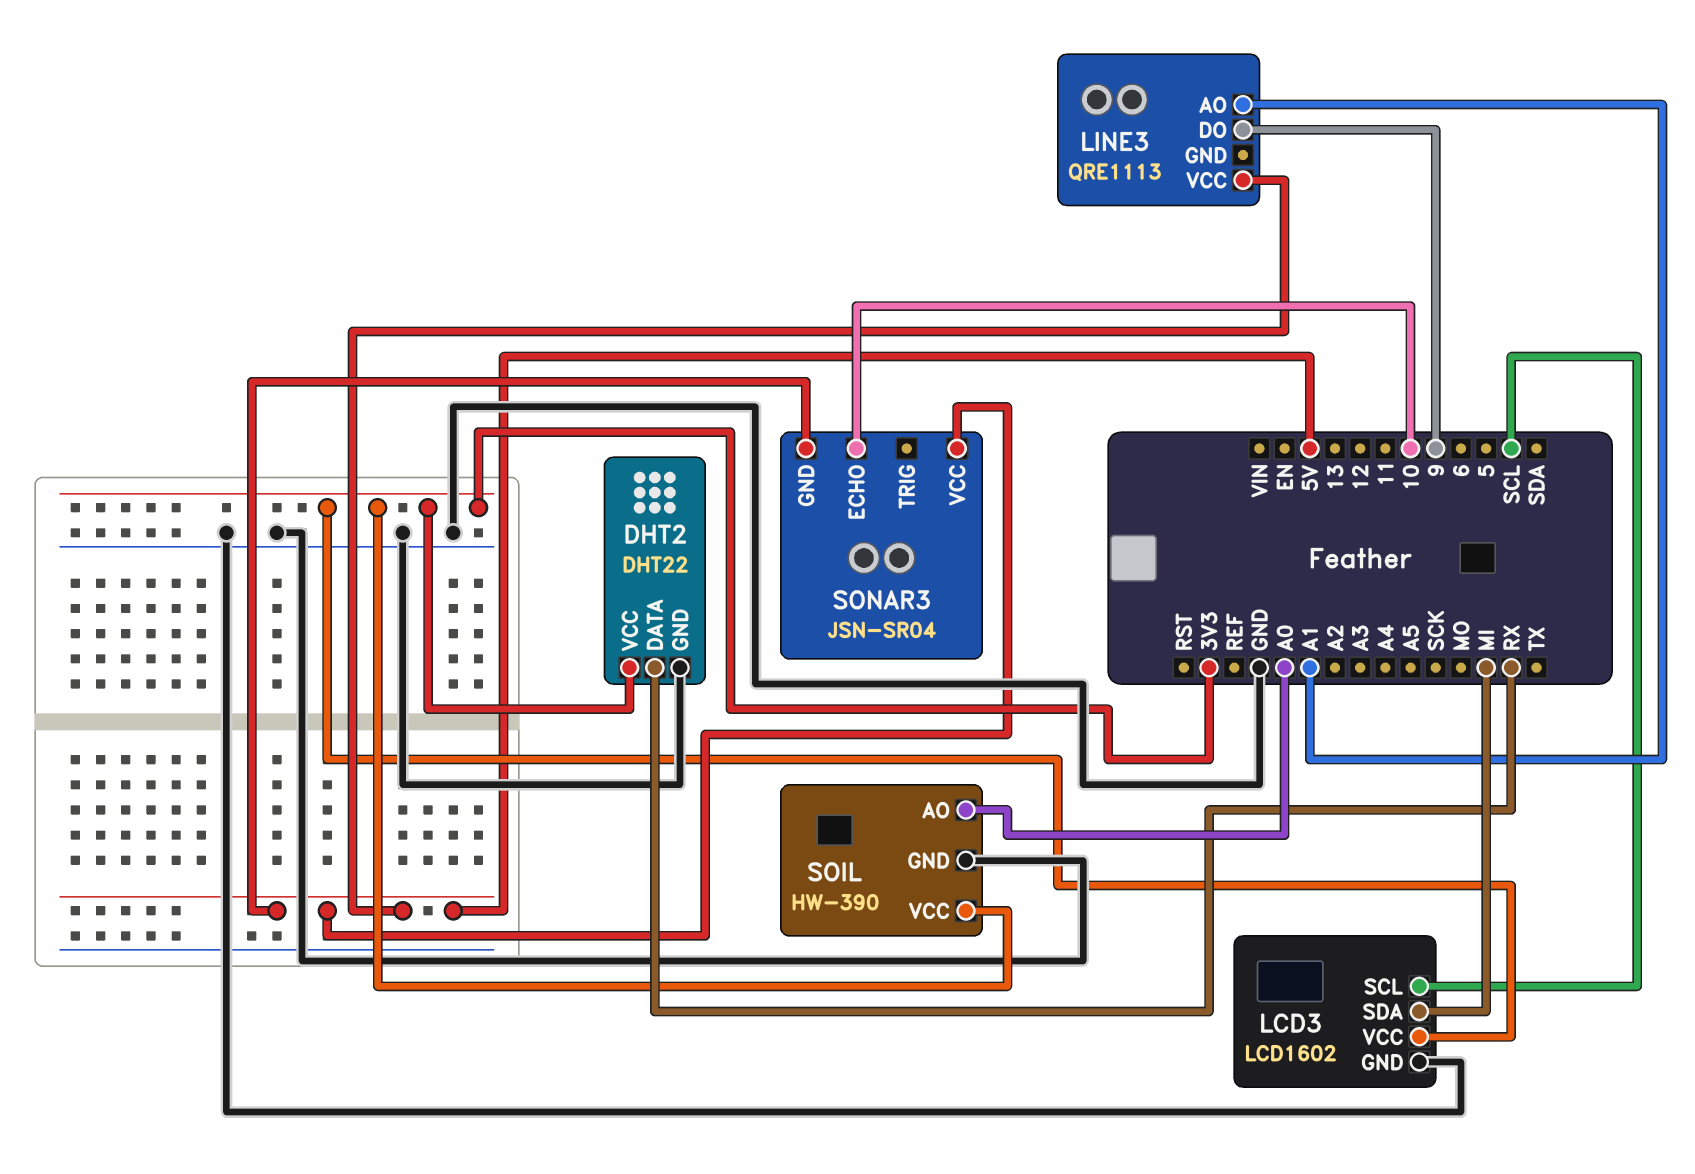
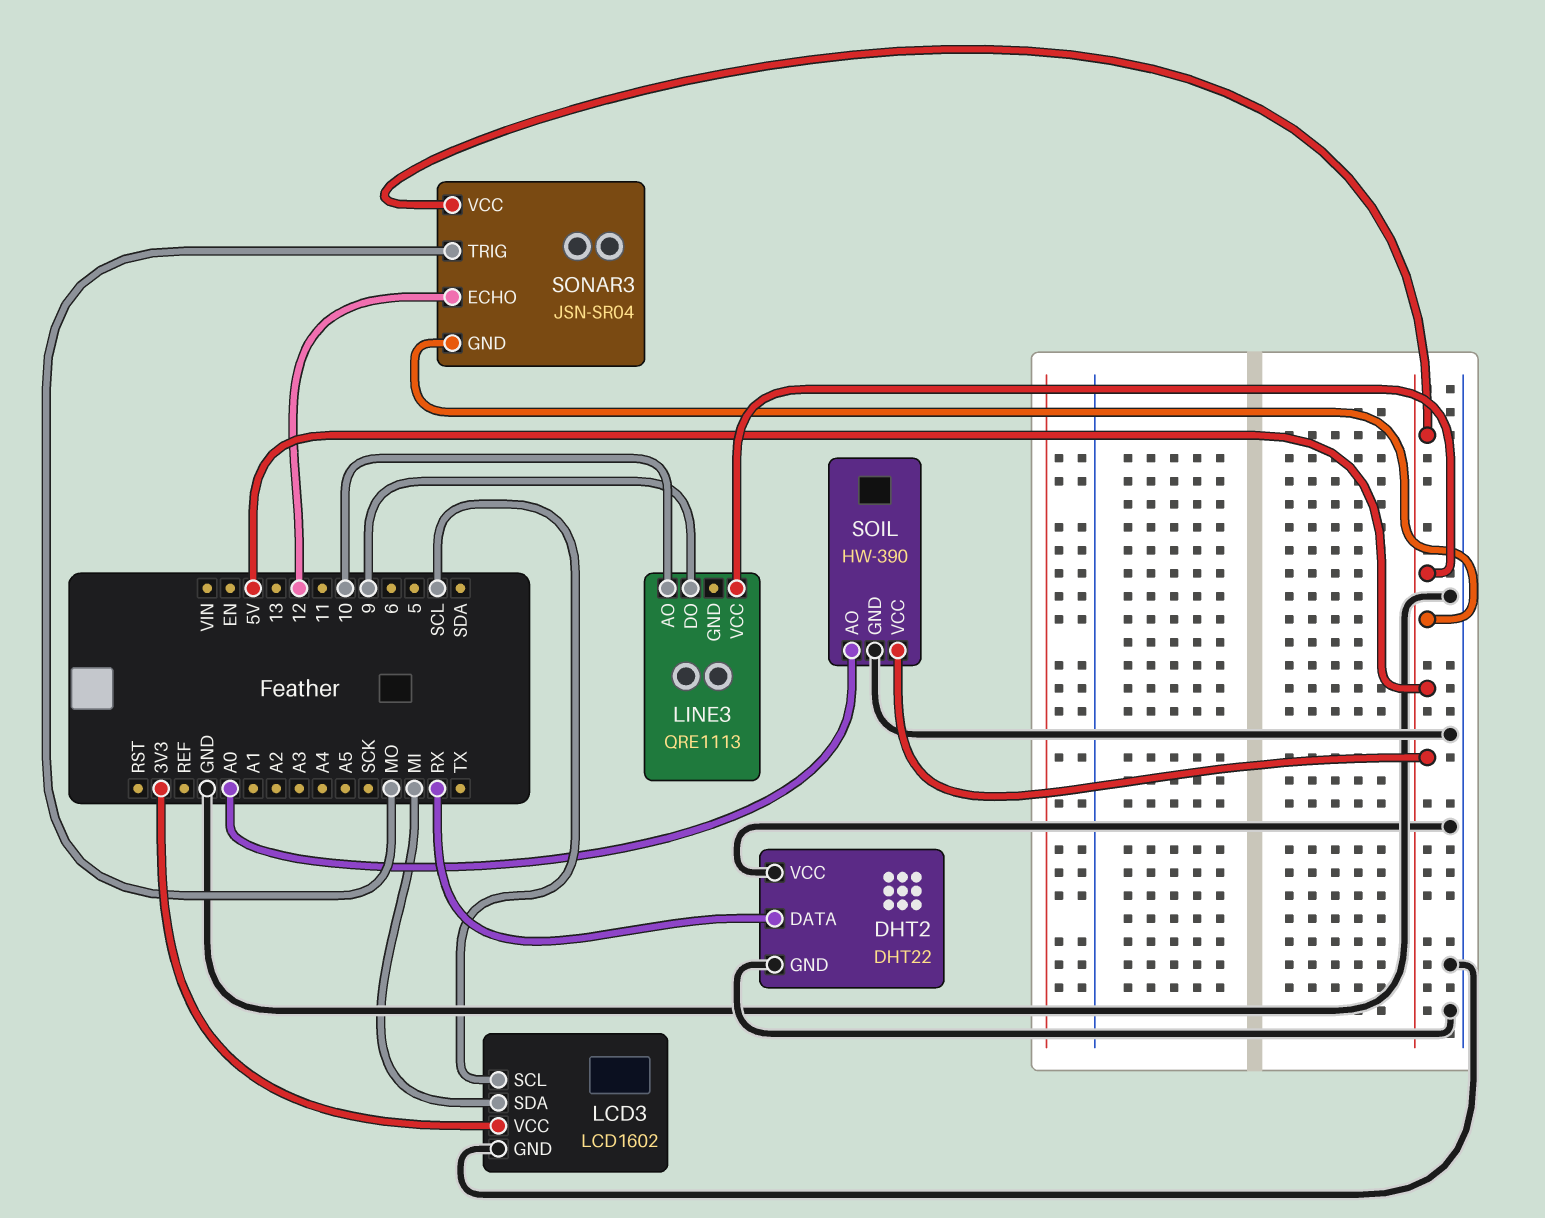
DHT2 pin VCC: 3V3 -> GND
LINE3 pin AO: A1 -> 10
SOIL pin VCC: 3V3 -> 5V
SONAR3 pin ECHO: 10 -> 12
SONAR3 pin TRIG: none -> MO

